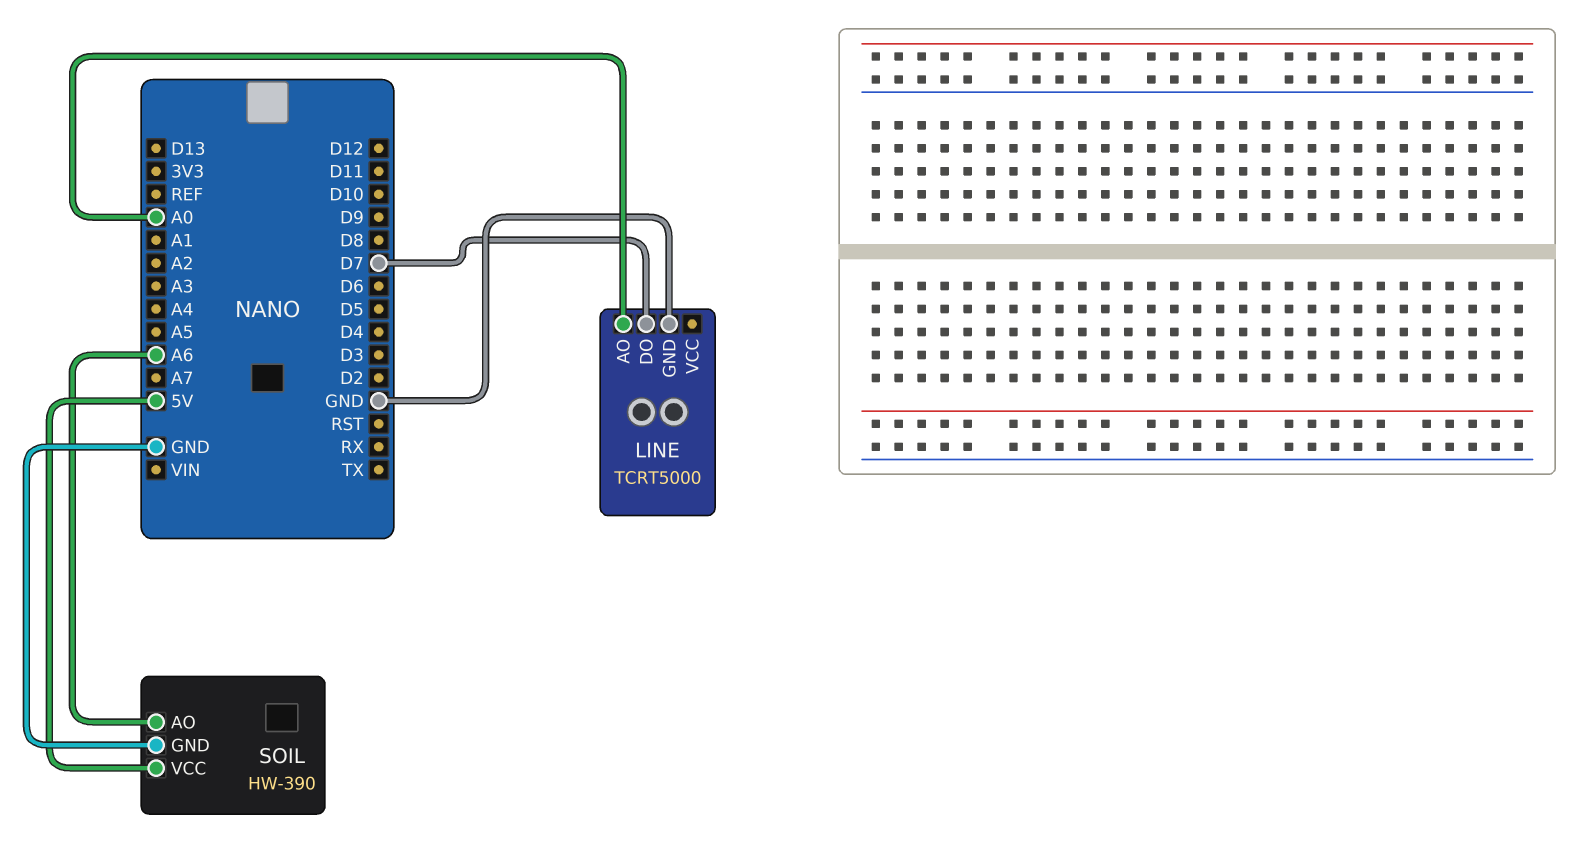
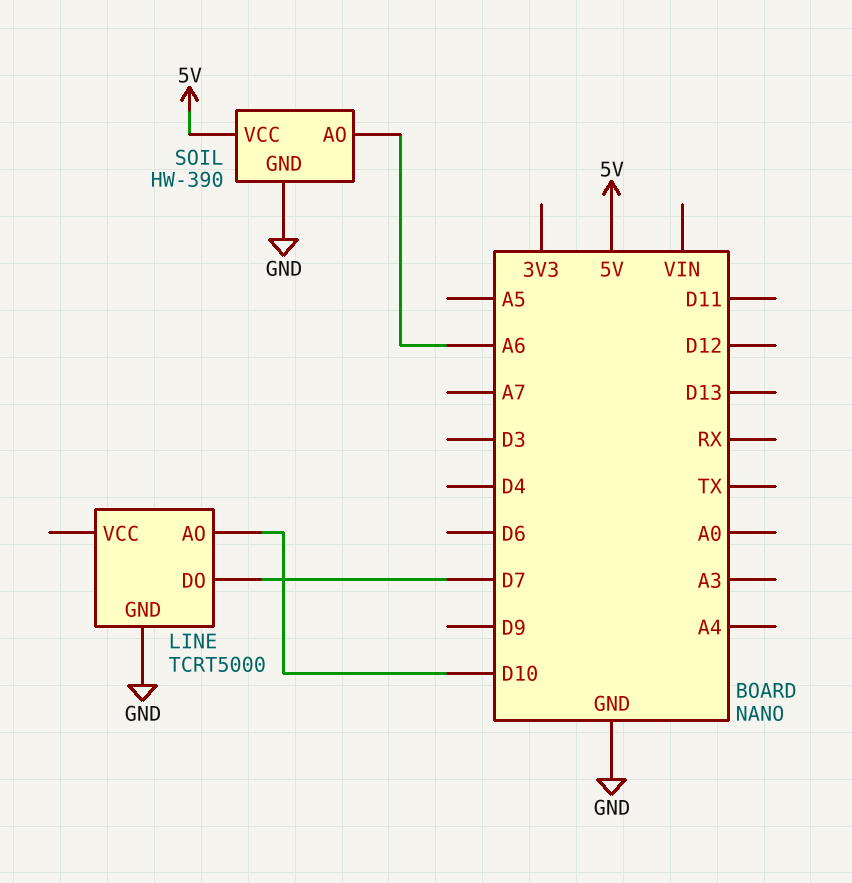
LINE pin AO: A0 -> D10

